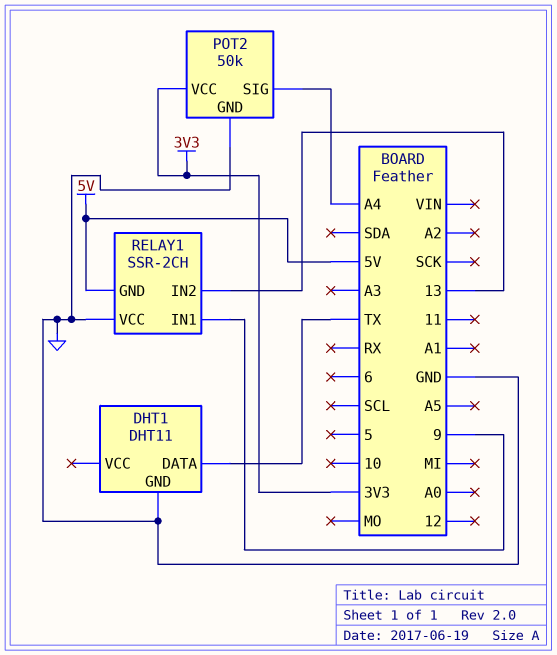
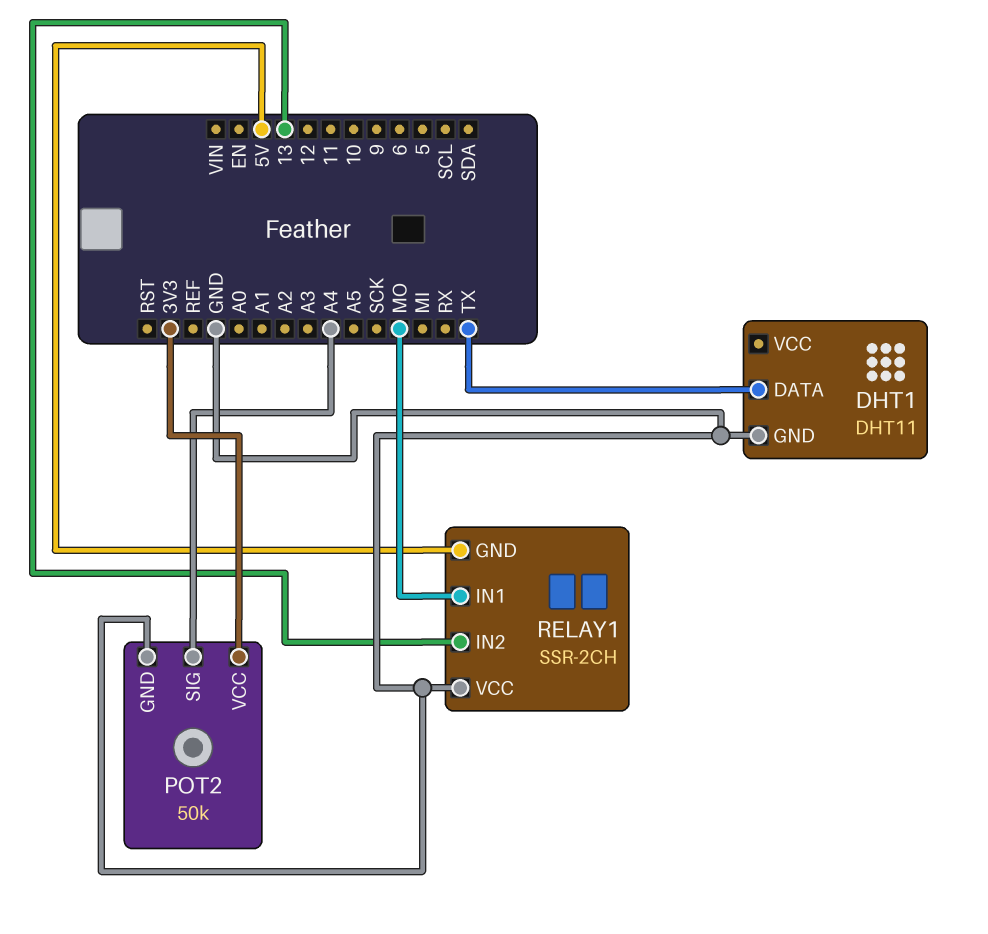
RELAY1 pin IN1: 9 -> MO

